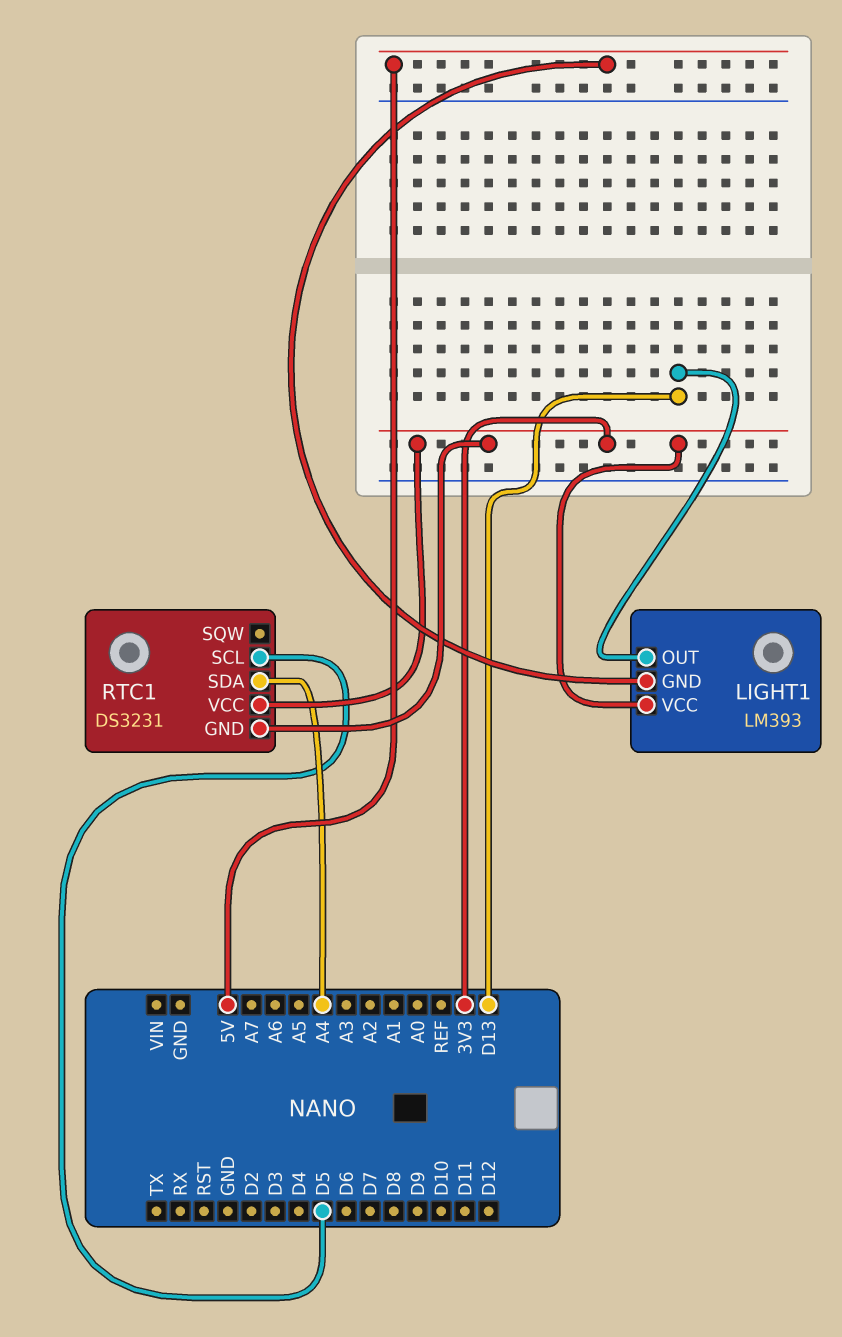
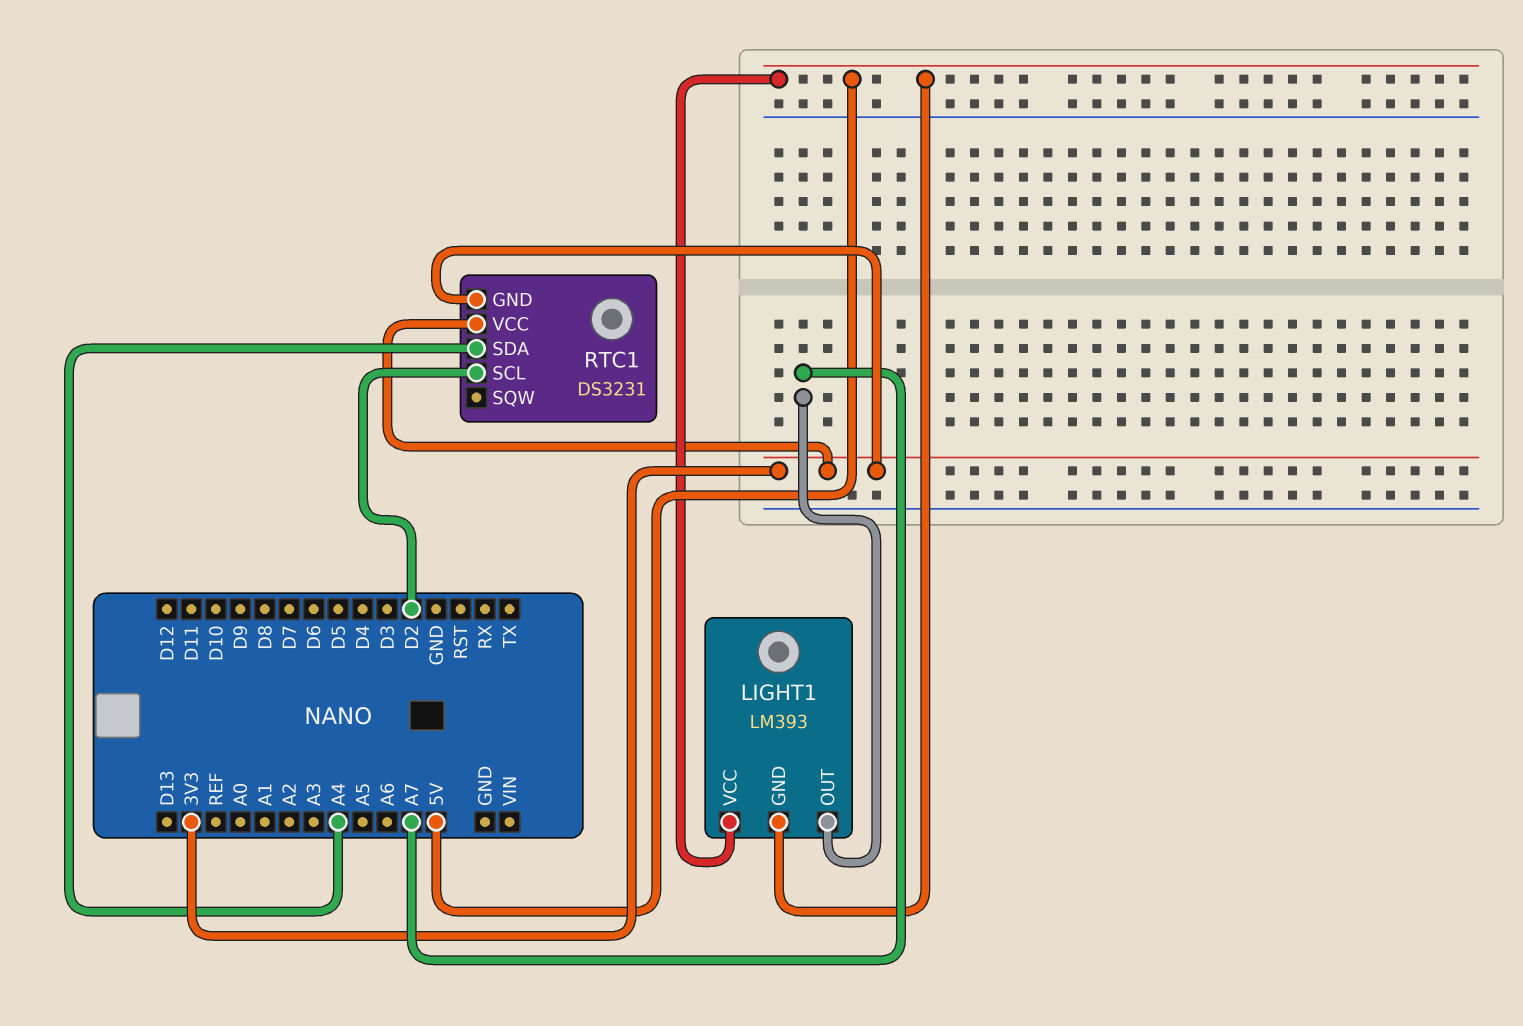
LIGHT1 pin OUT: D13 -> A7
LIGHT1 pin VCC: 3V3 -> 5V
RTC1 pin SCL: D5 -> D2

